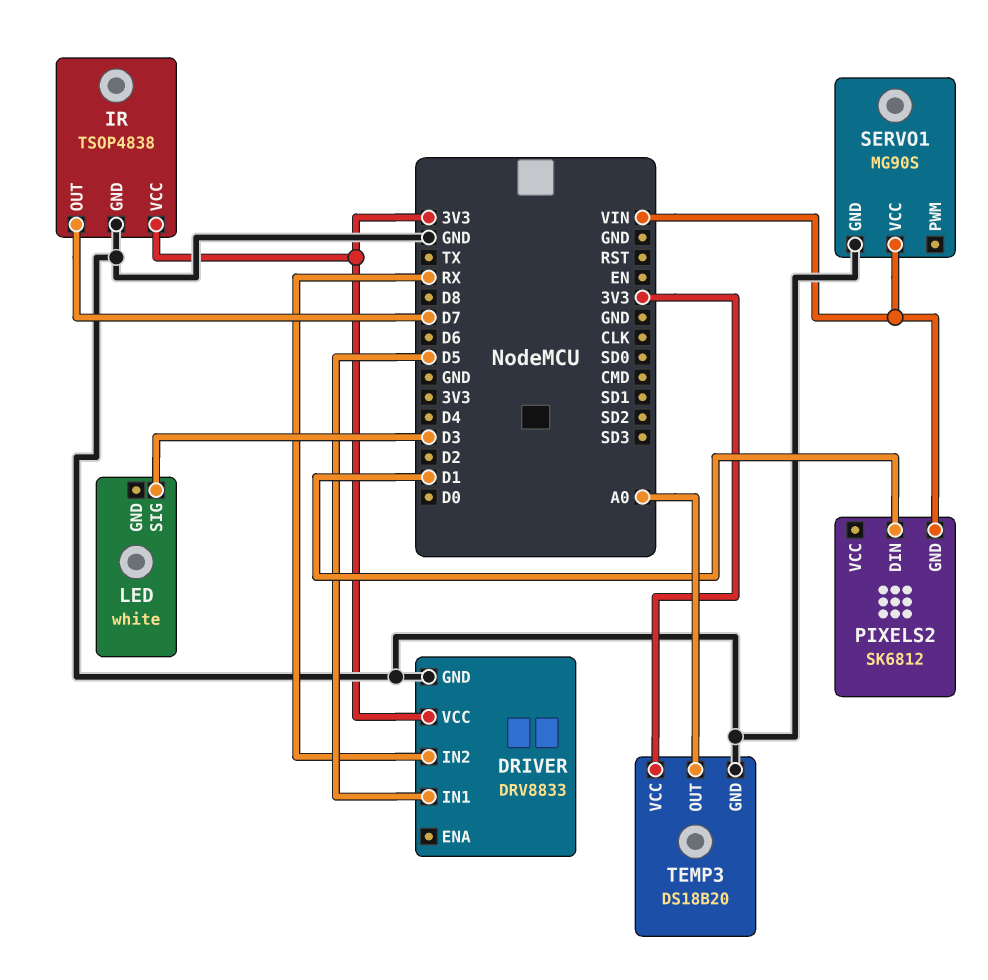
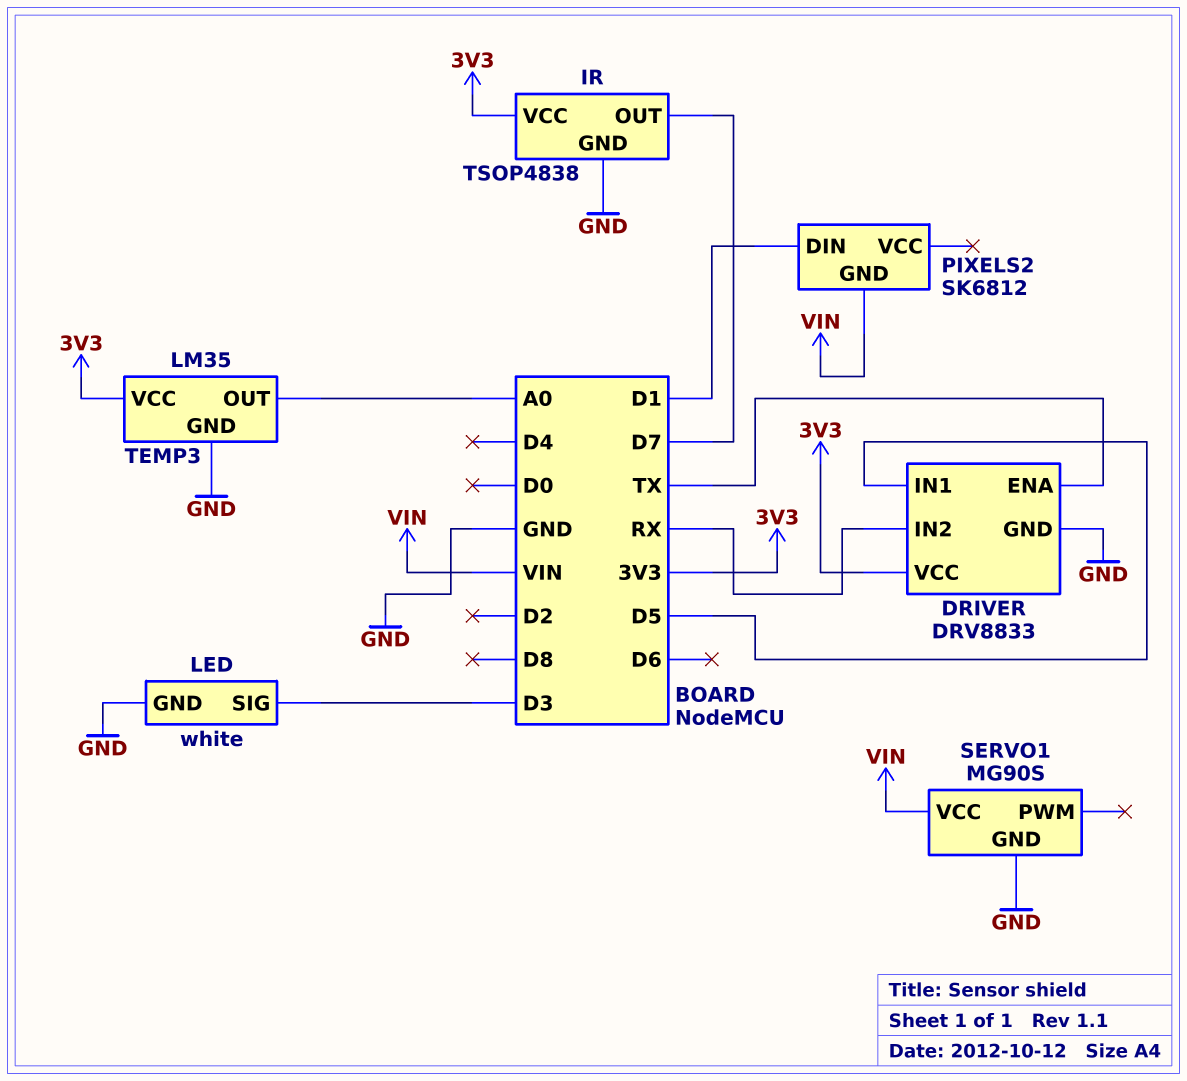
DRIVER pin ENA: none -> TX
LED pin GND: none -> GND
TEMP3: DS18B20 -> LM35

